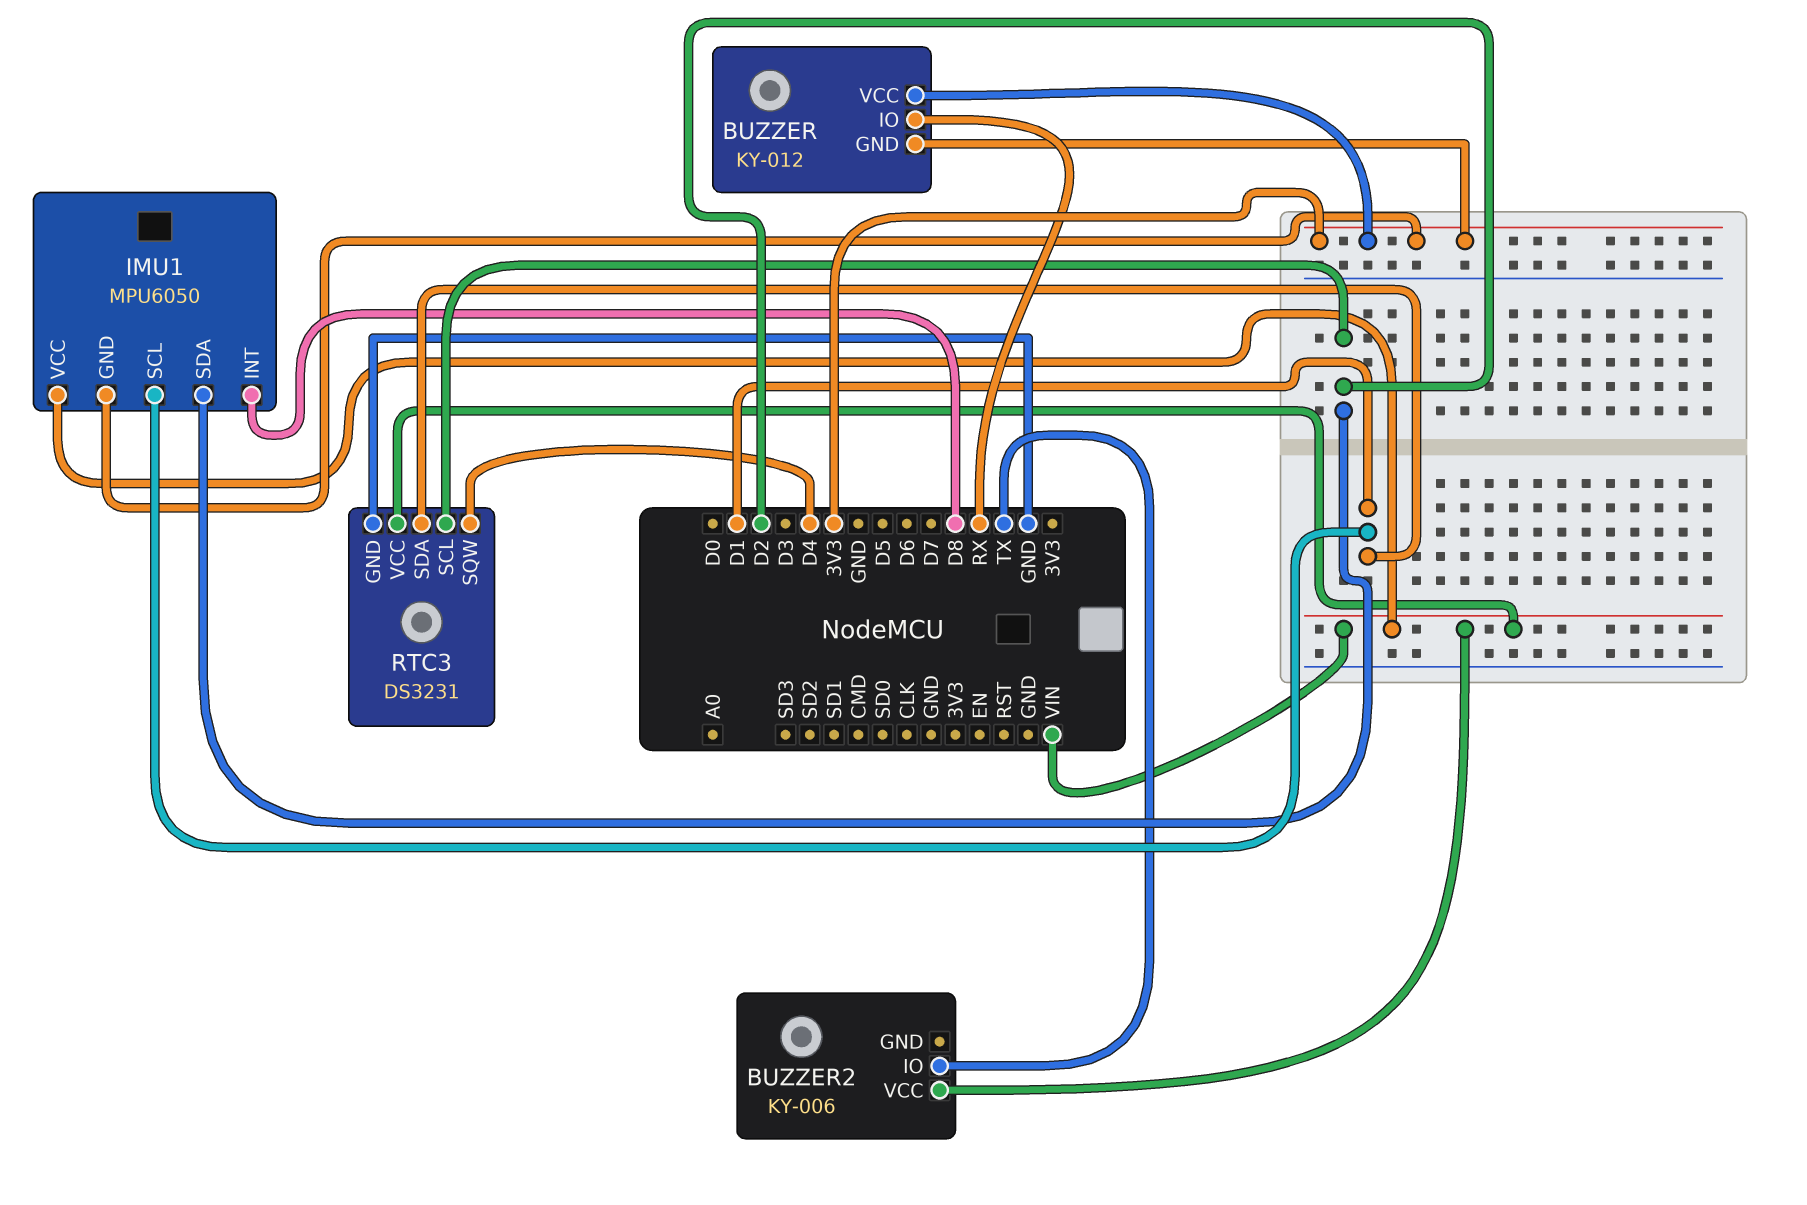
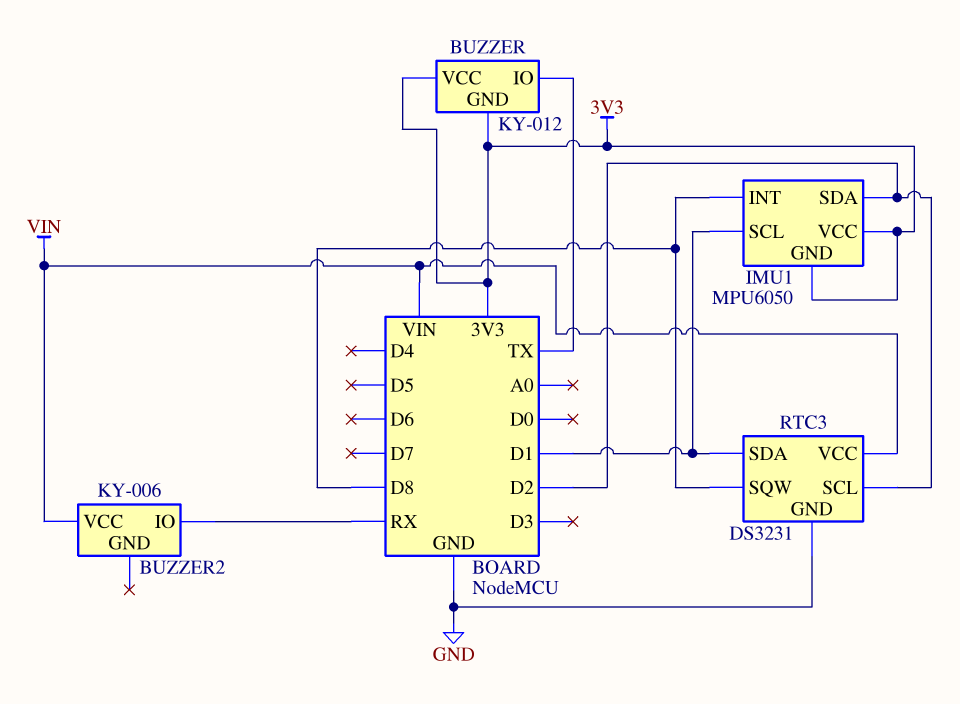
BUZZER pin IO: RX -> TX
BUZZER2 pin IO: TX -> RX
IMU1 pin VCC: VIN -> 3V3
RTC3 pin SQW: D4 -> D8

